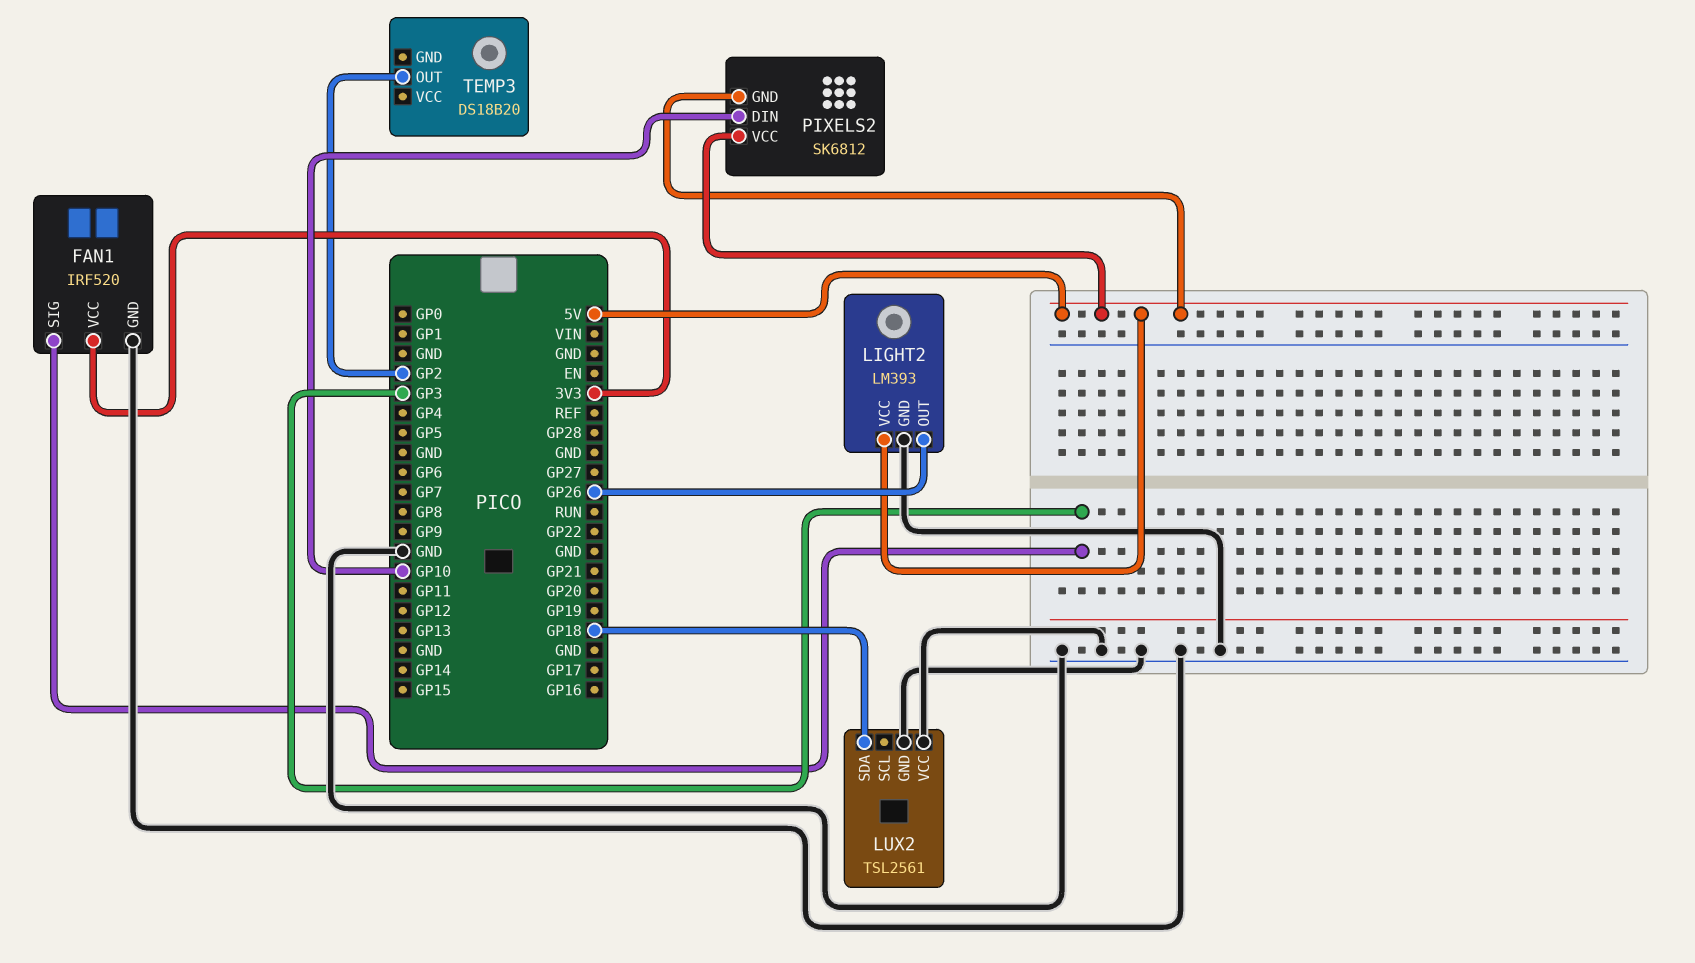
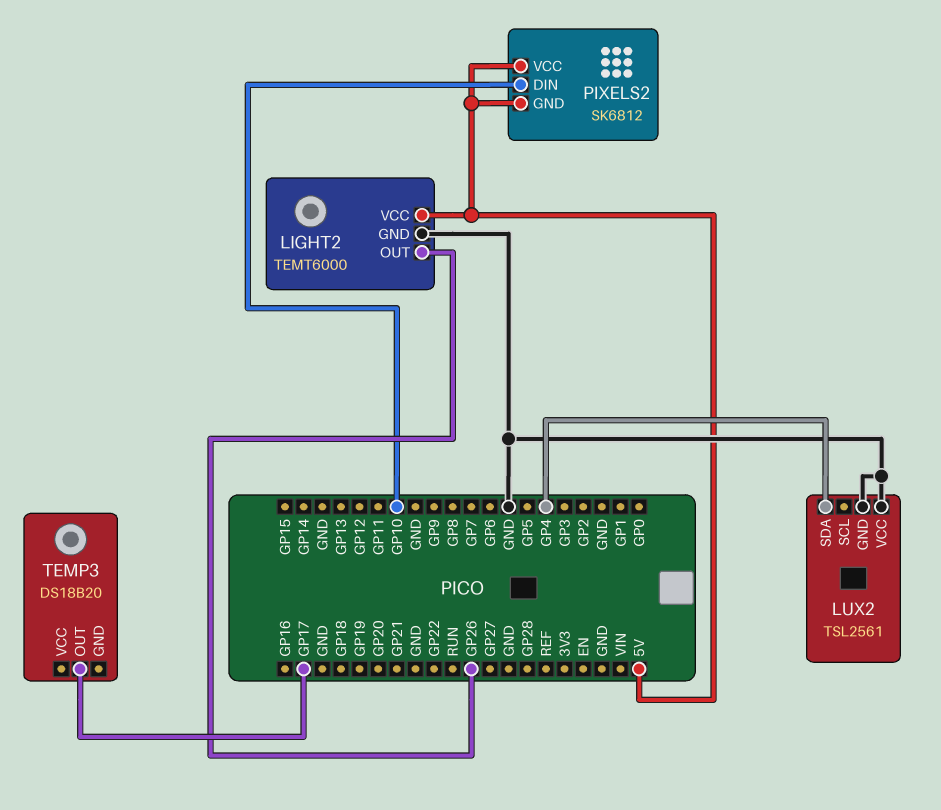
FAN1: IRF520 -> none
FAN1 pin GND: GND -> none
FAN1 pin SIG: GP3 -> none
FAN1 pin VCC: 3V3 -> none
LIGHT2: LM393 -> TEMT6000
LUX2 pin SDA: GP18 -> GP4
TEMP3 pin OUT: GP2 -> GP17

